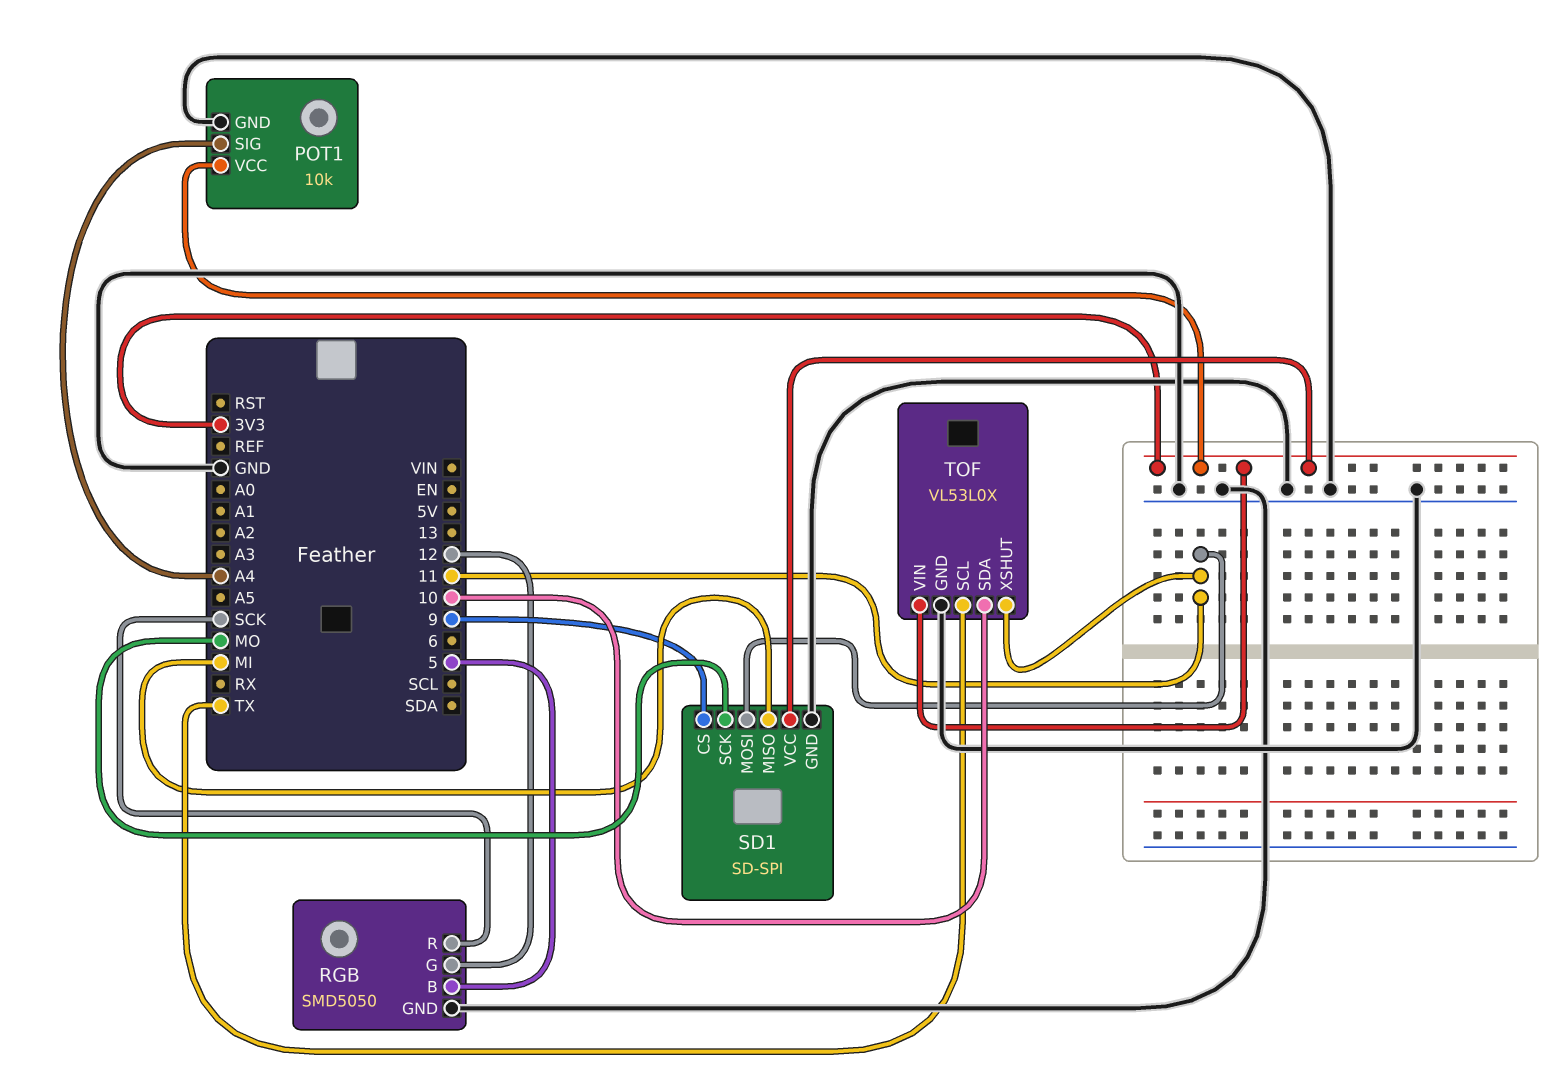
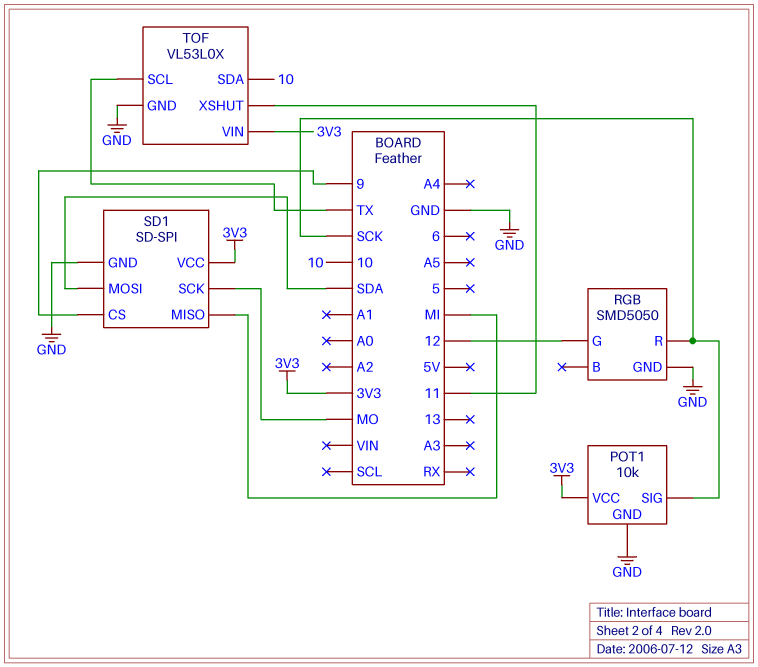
POT1 pin SIG: A4 -> SCK
RGB pin B: 5 -> none
SD1 pin MOSI: 11 -> SDA

